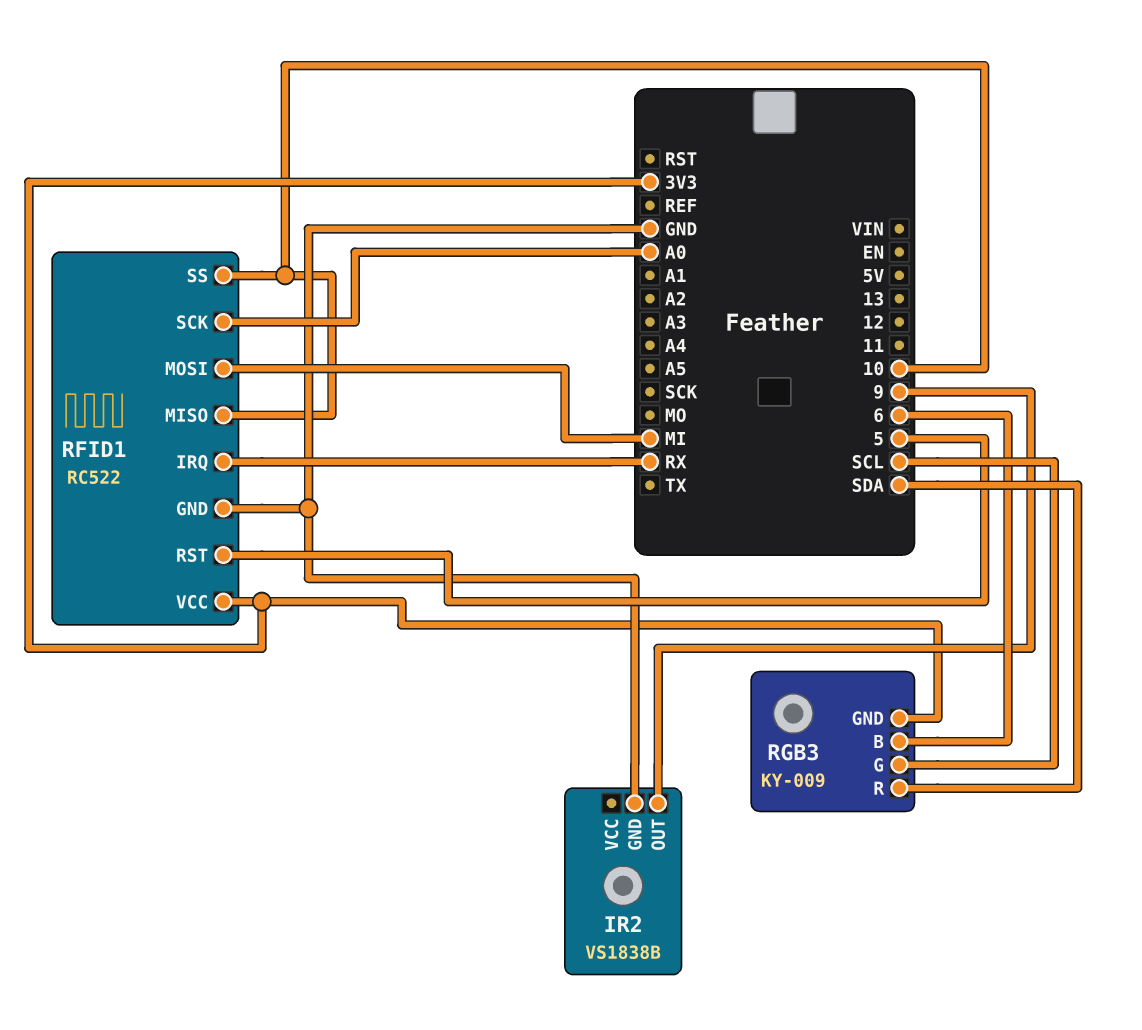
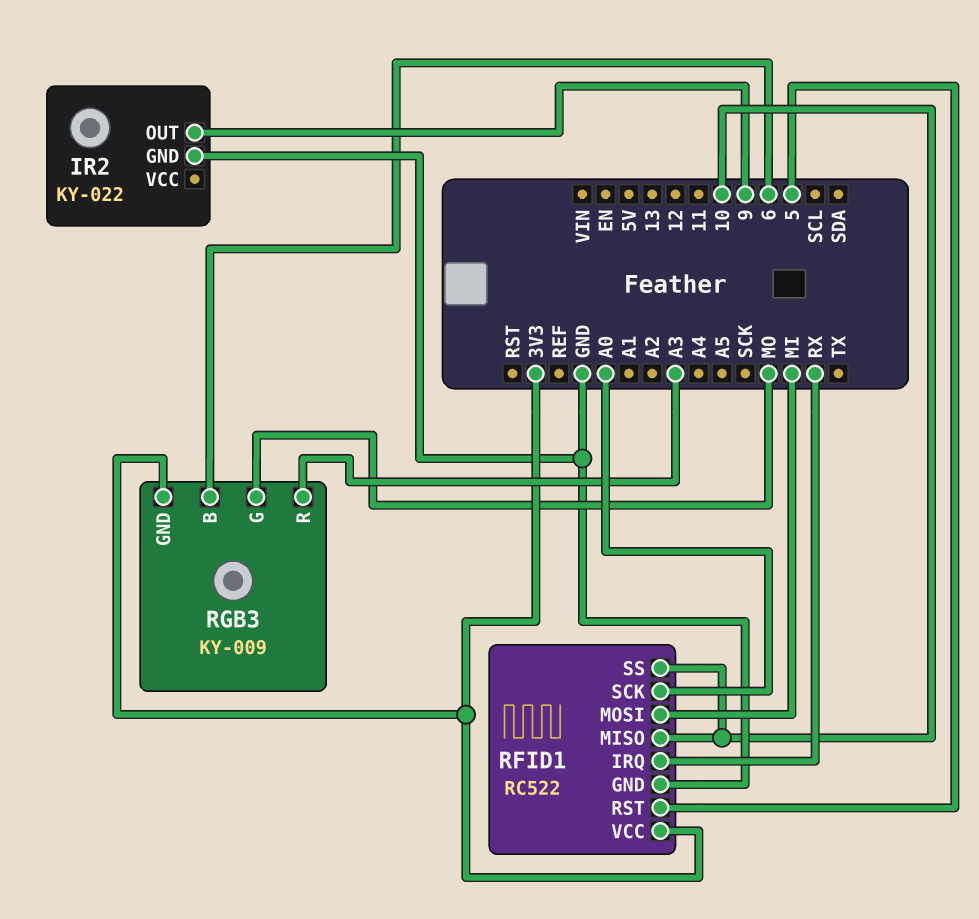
IR2: VS1838B -> KY-022
RGB3 pin G: SCL -> MO
RGB3 pin R: SDA -> A3

